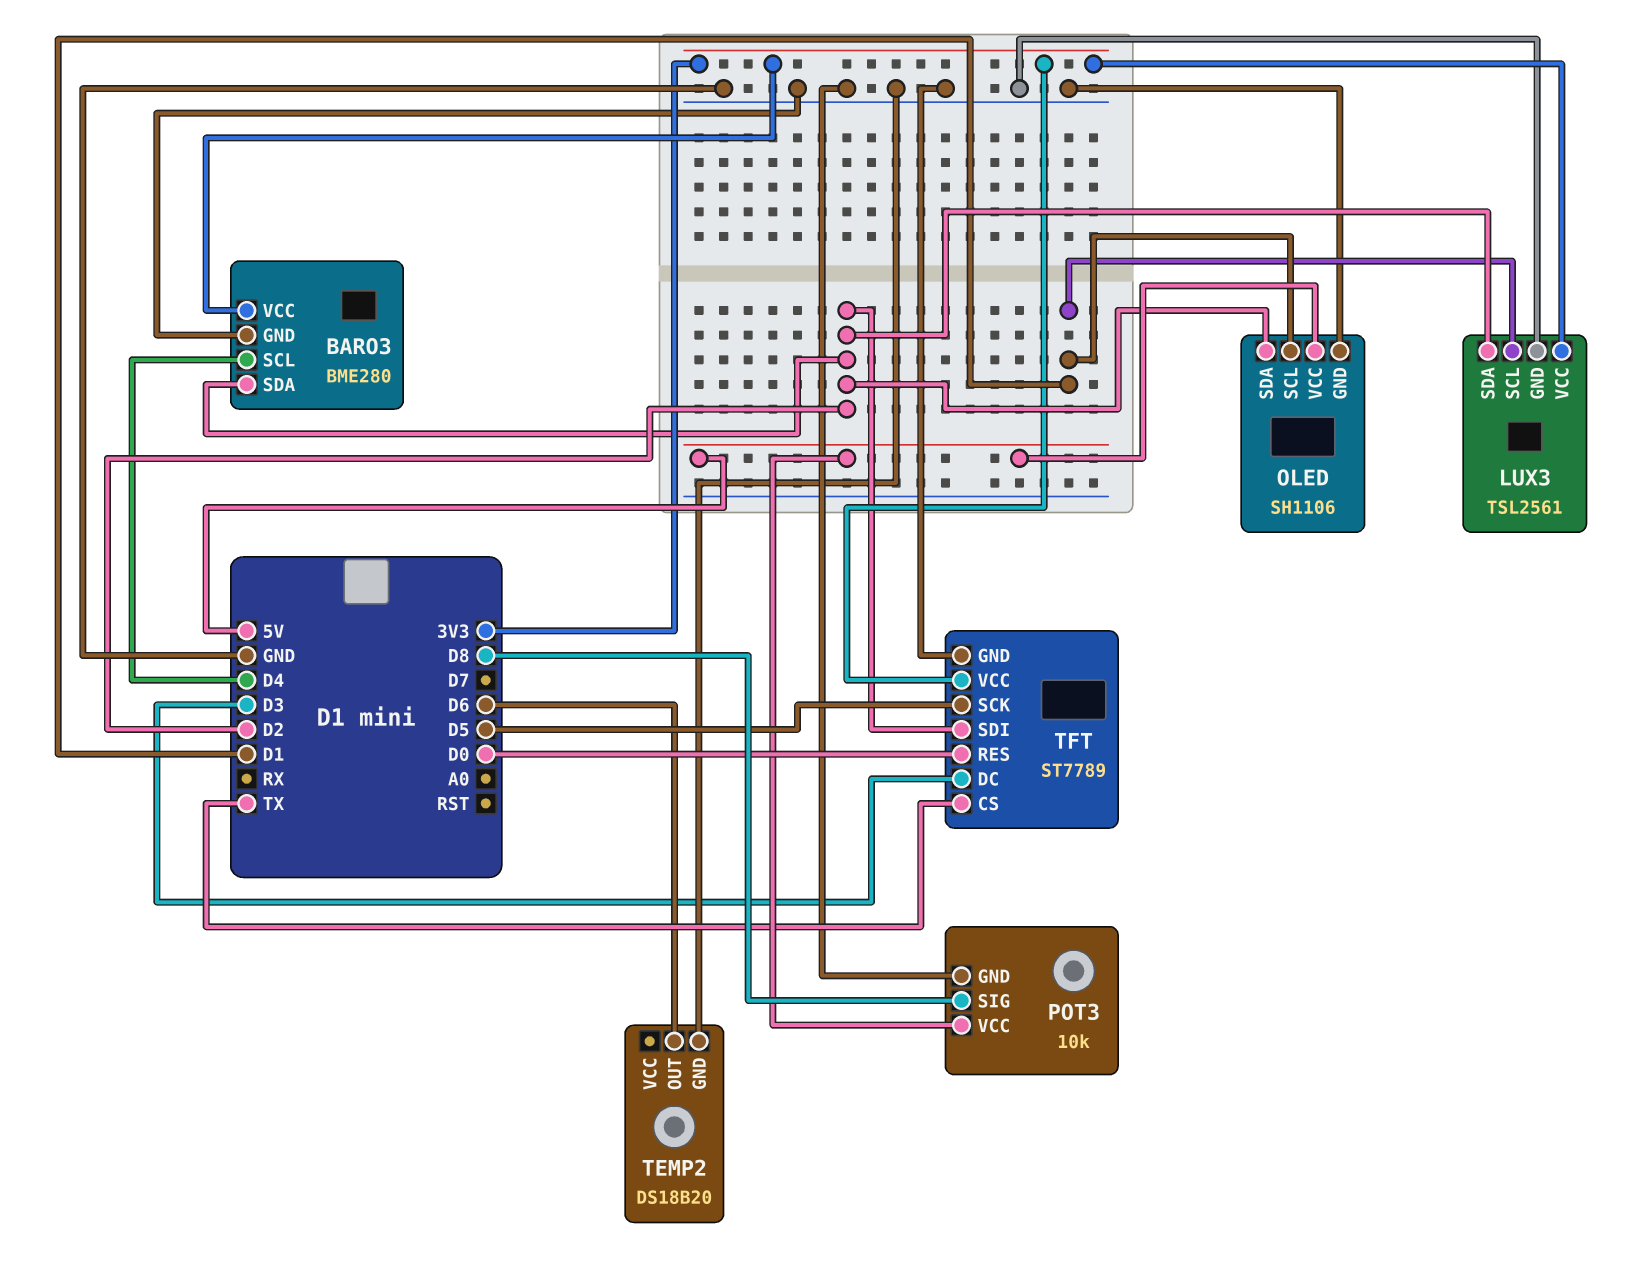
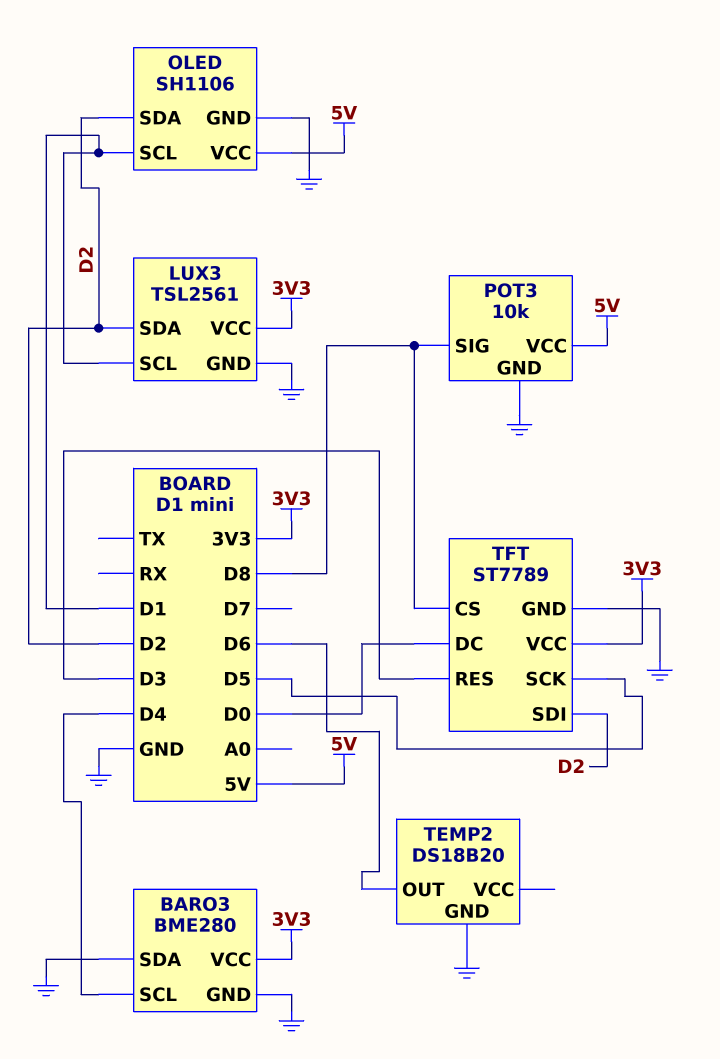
BARO3 pin SDA: D2 -> GND
TFT pin CS: TX -> D8
TFT pin DC: D3 -> D0
TFT pin RES: D0 -> D3

